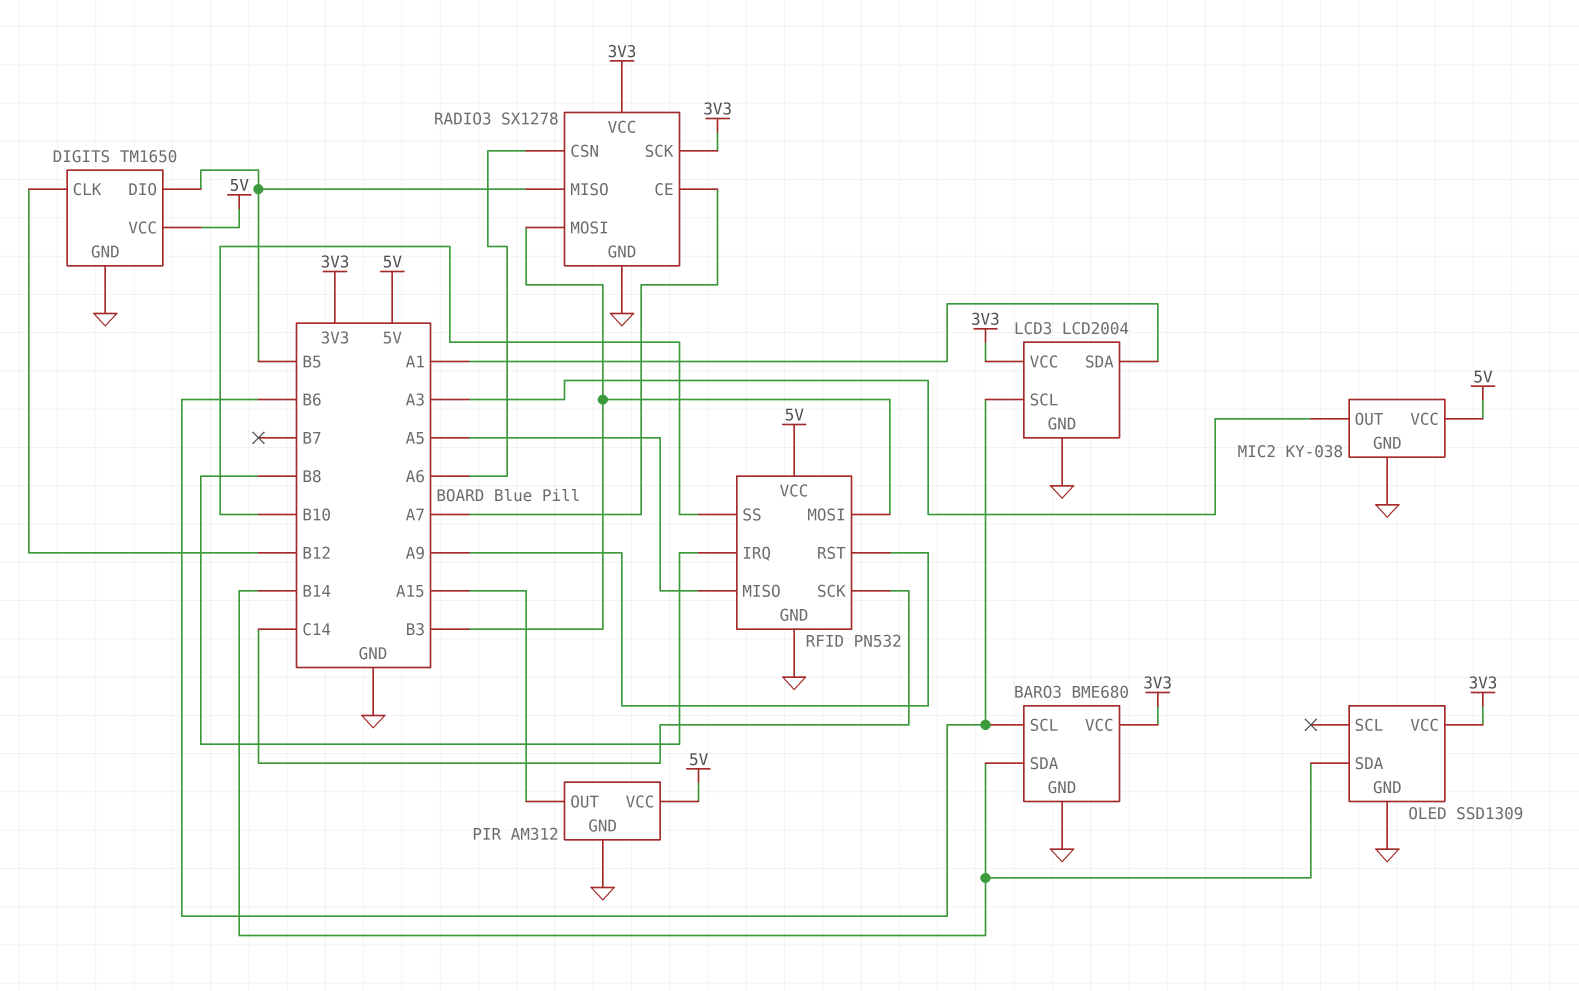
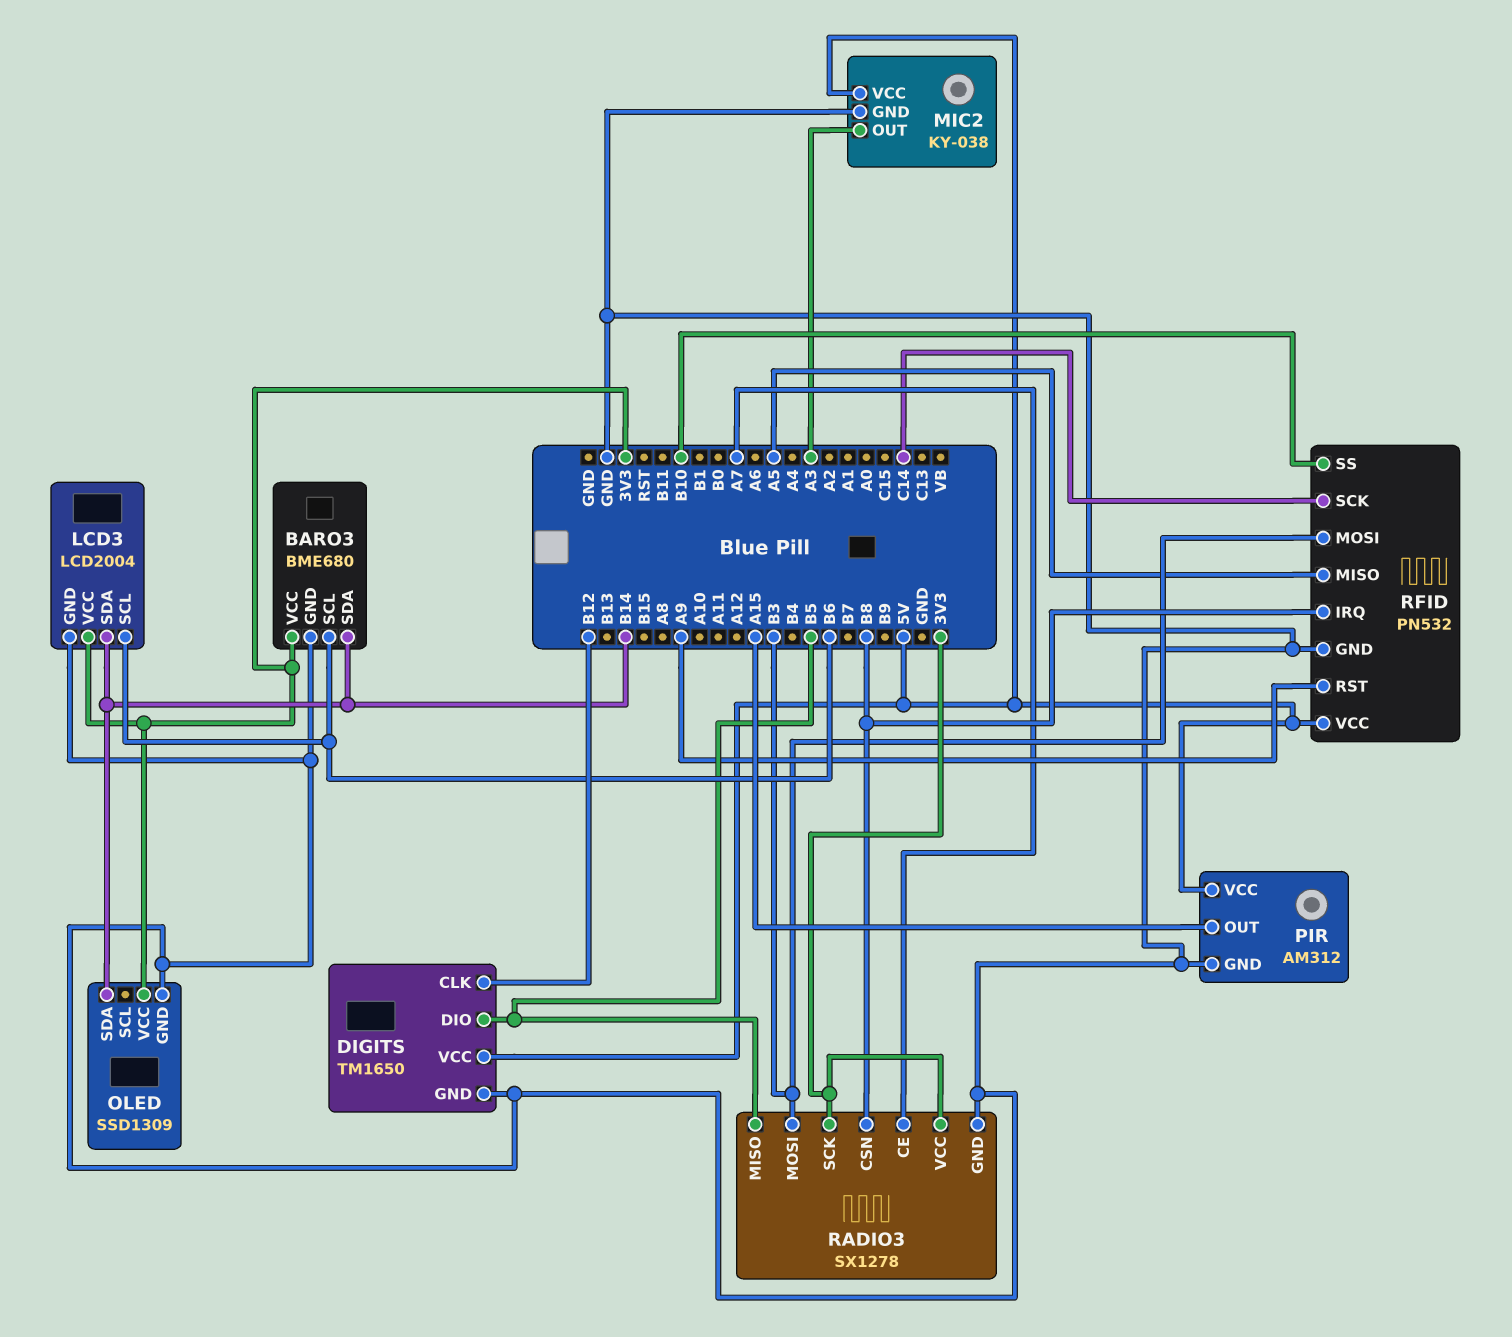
LCD3 pin SDA: A1 -> B14
RADIO3 pin CSN: A6 -> B8

